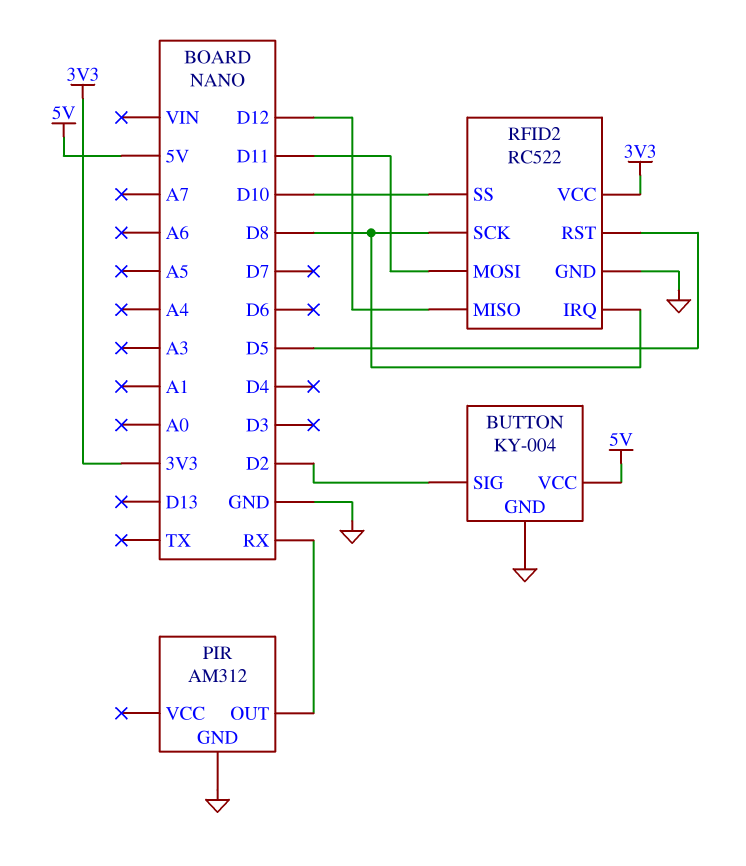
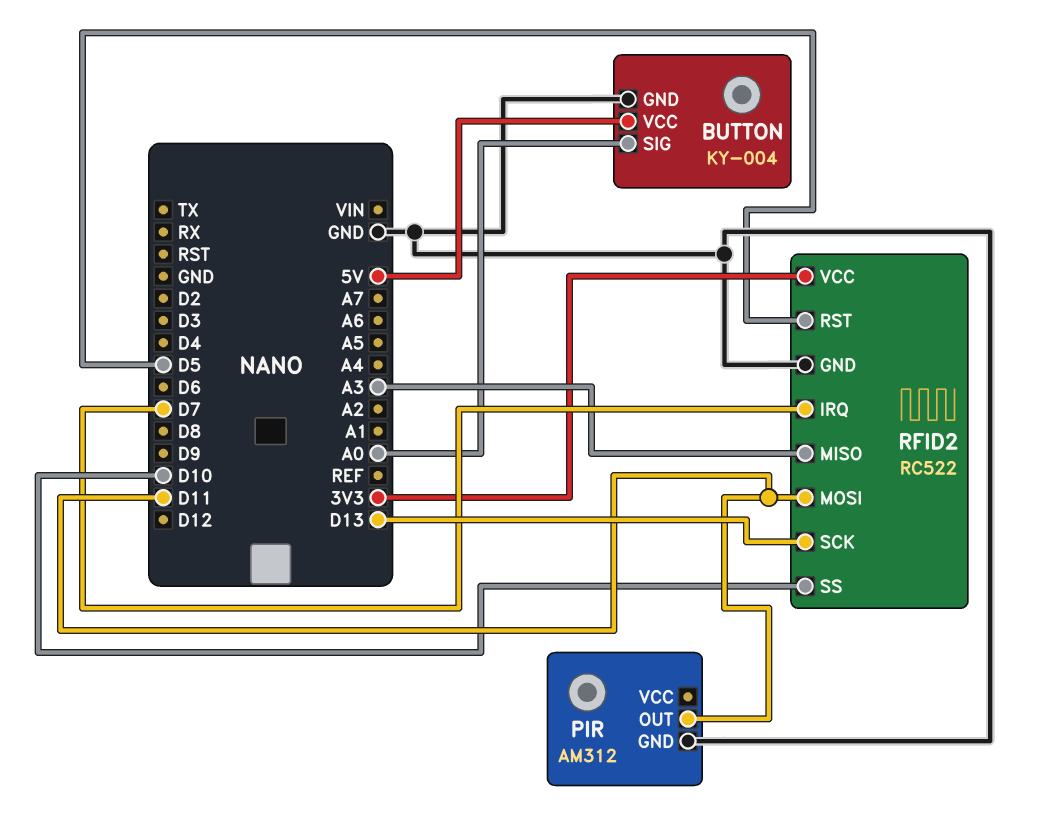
BUTTON pin SIG: D2 -> A0
PIR pin OUT: RX -> D11
RFID2 pin IRQ: D8 -> D7
RFID2 pin MISO: D12 -> A3
RFID2 pin SCK: D8 -> D13

